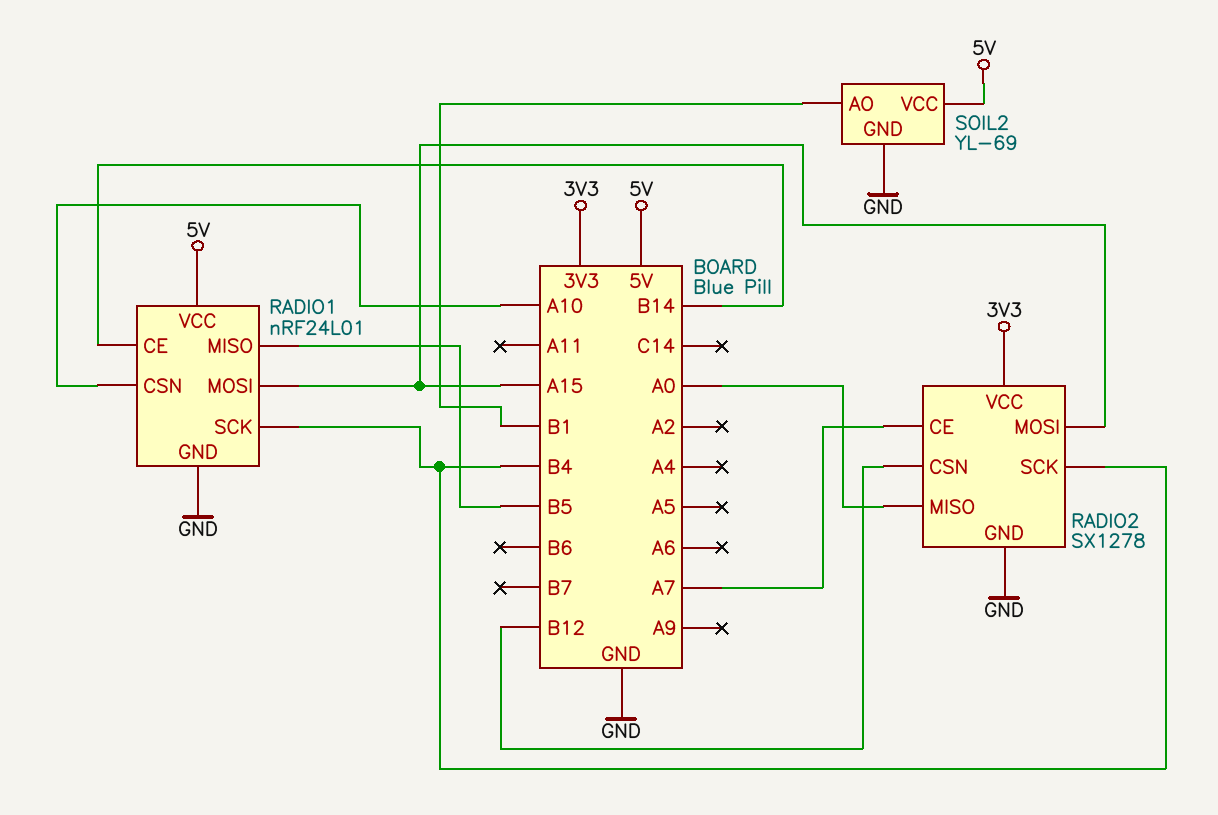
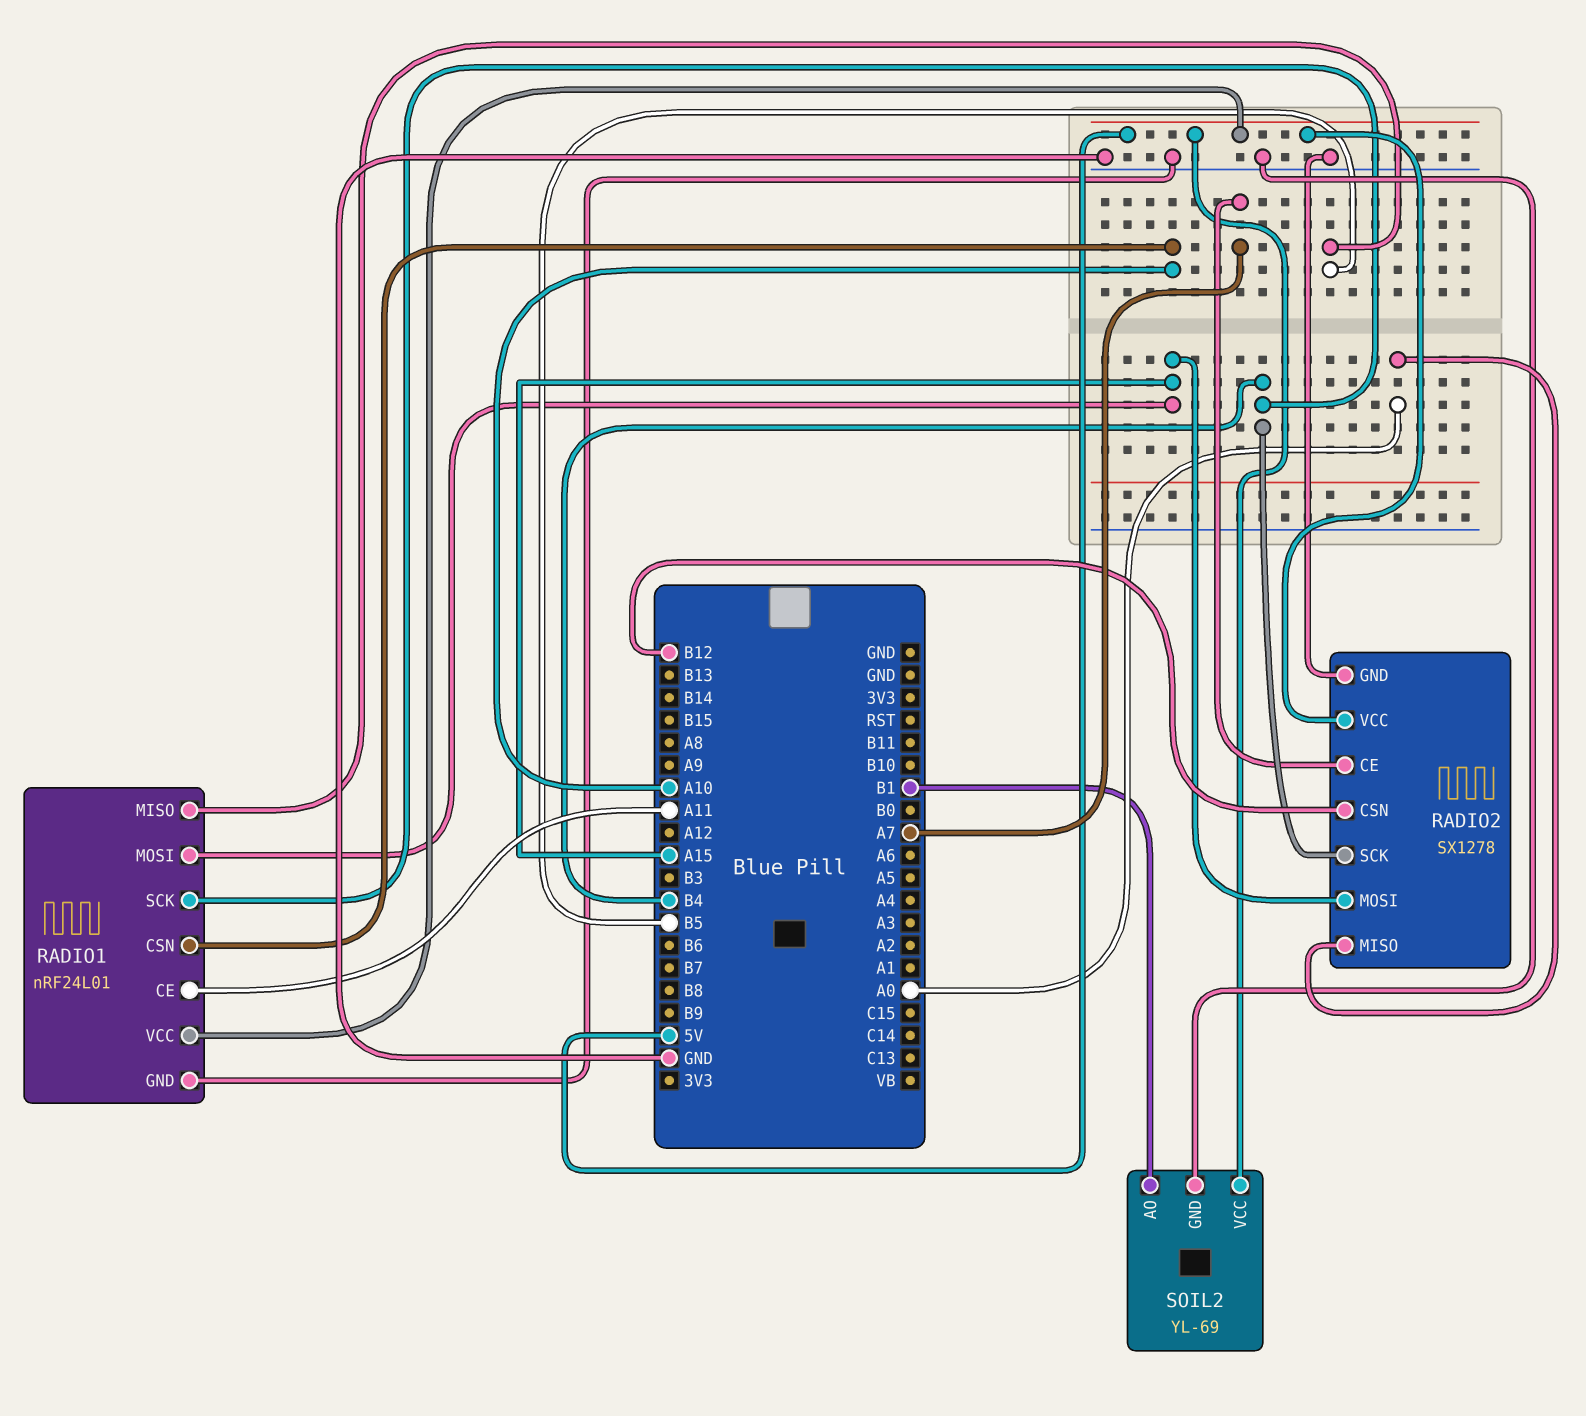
RADIO1 pin CE: B14 -> A11
RADIO2 pin VCC: 3V3 -> 5V

